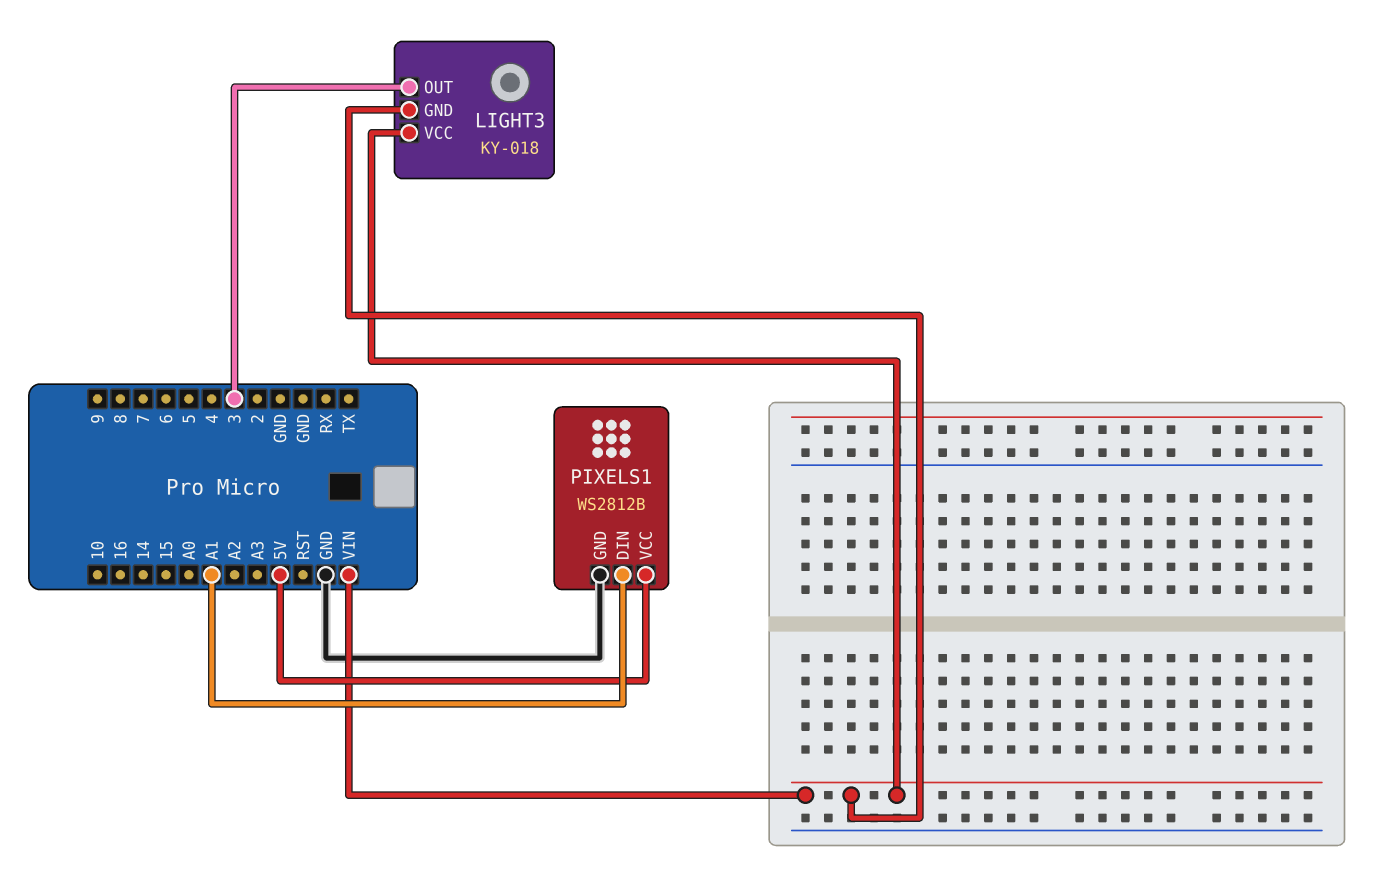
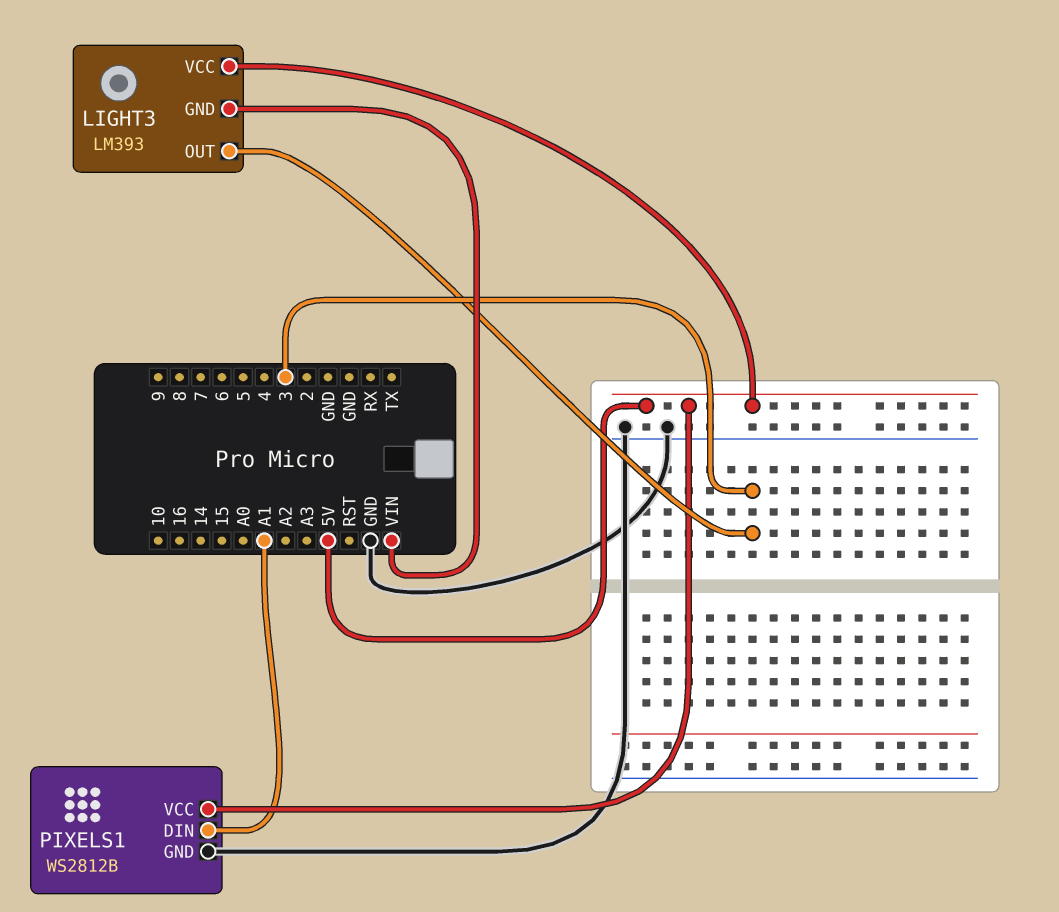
LIGHT3: KY-018 -> LM393
LIGHT3 pin VCC: VIN -> 5V

